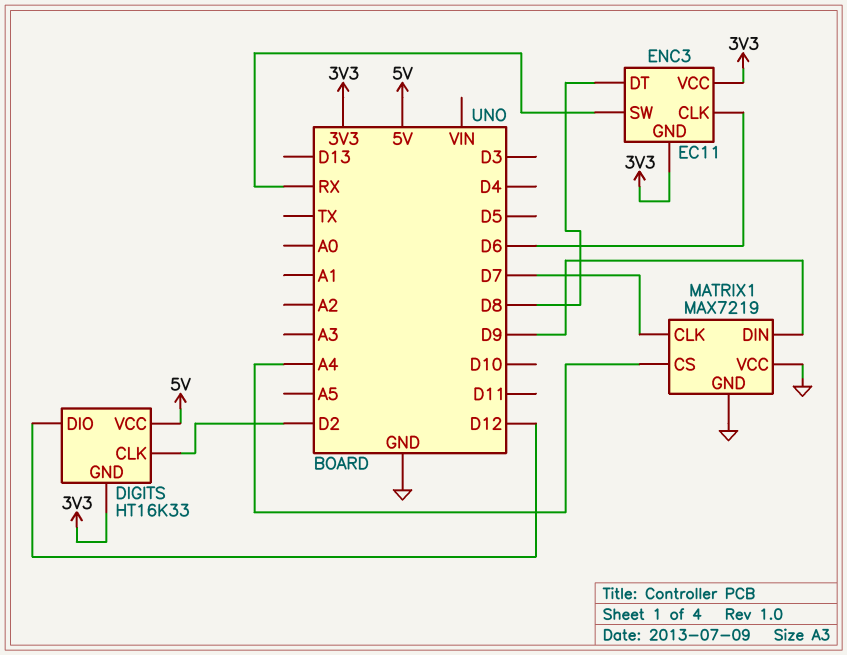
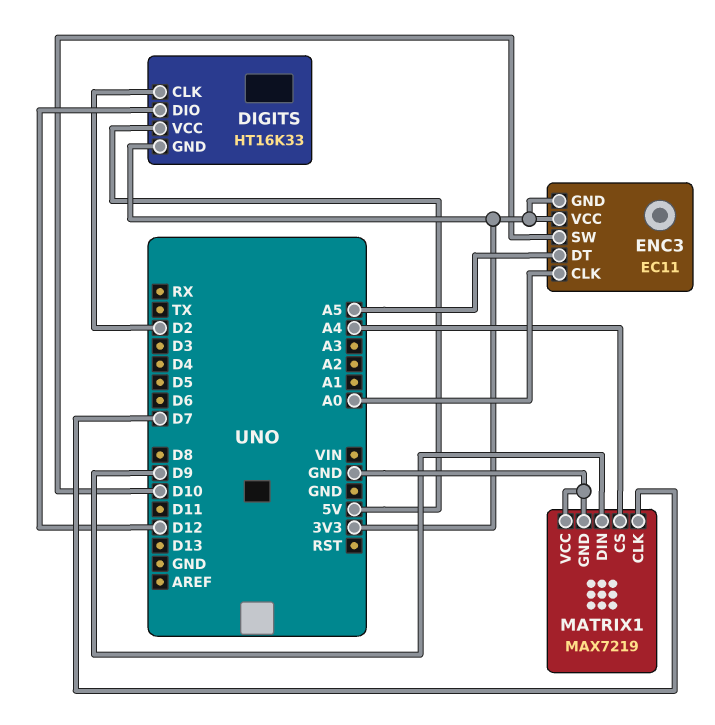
ENC3 pin CLK: D6 -> A0
ENC3 pin DT: D8 -> A5
ENC3 pin SW: RX -> D10

